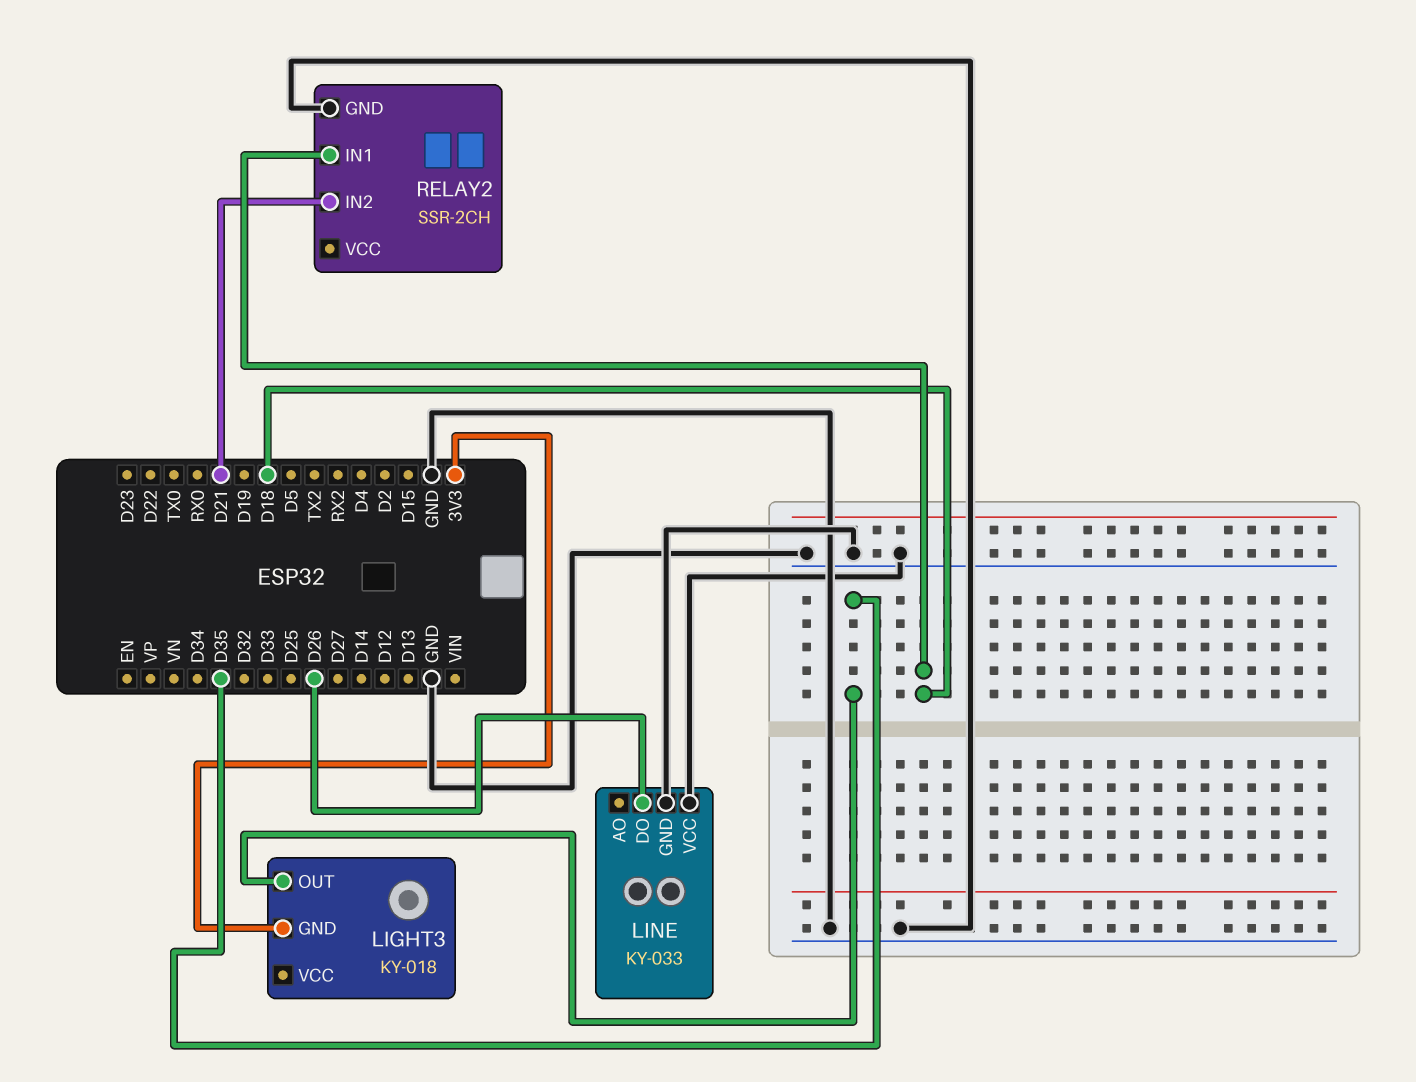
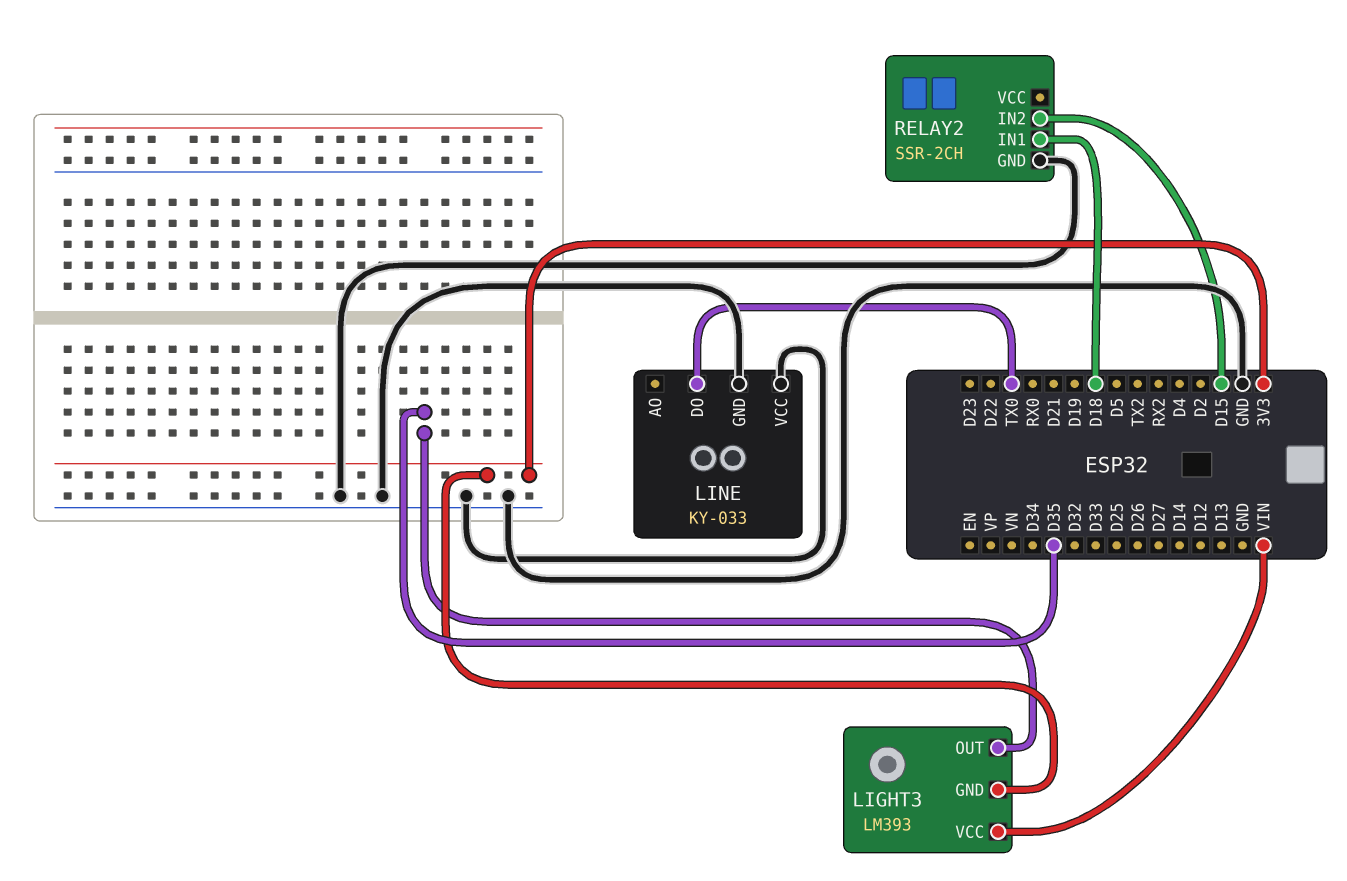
LIGHT3: KY-018 -> LM393
LIGHT3 pin VCC: none -> VIN
LINE pin DO: D26 -> TX0
RELAY2 pin IN2: D21 -> D15

